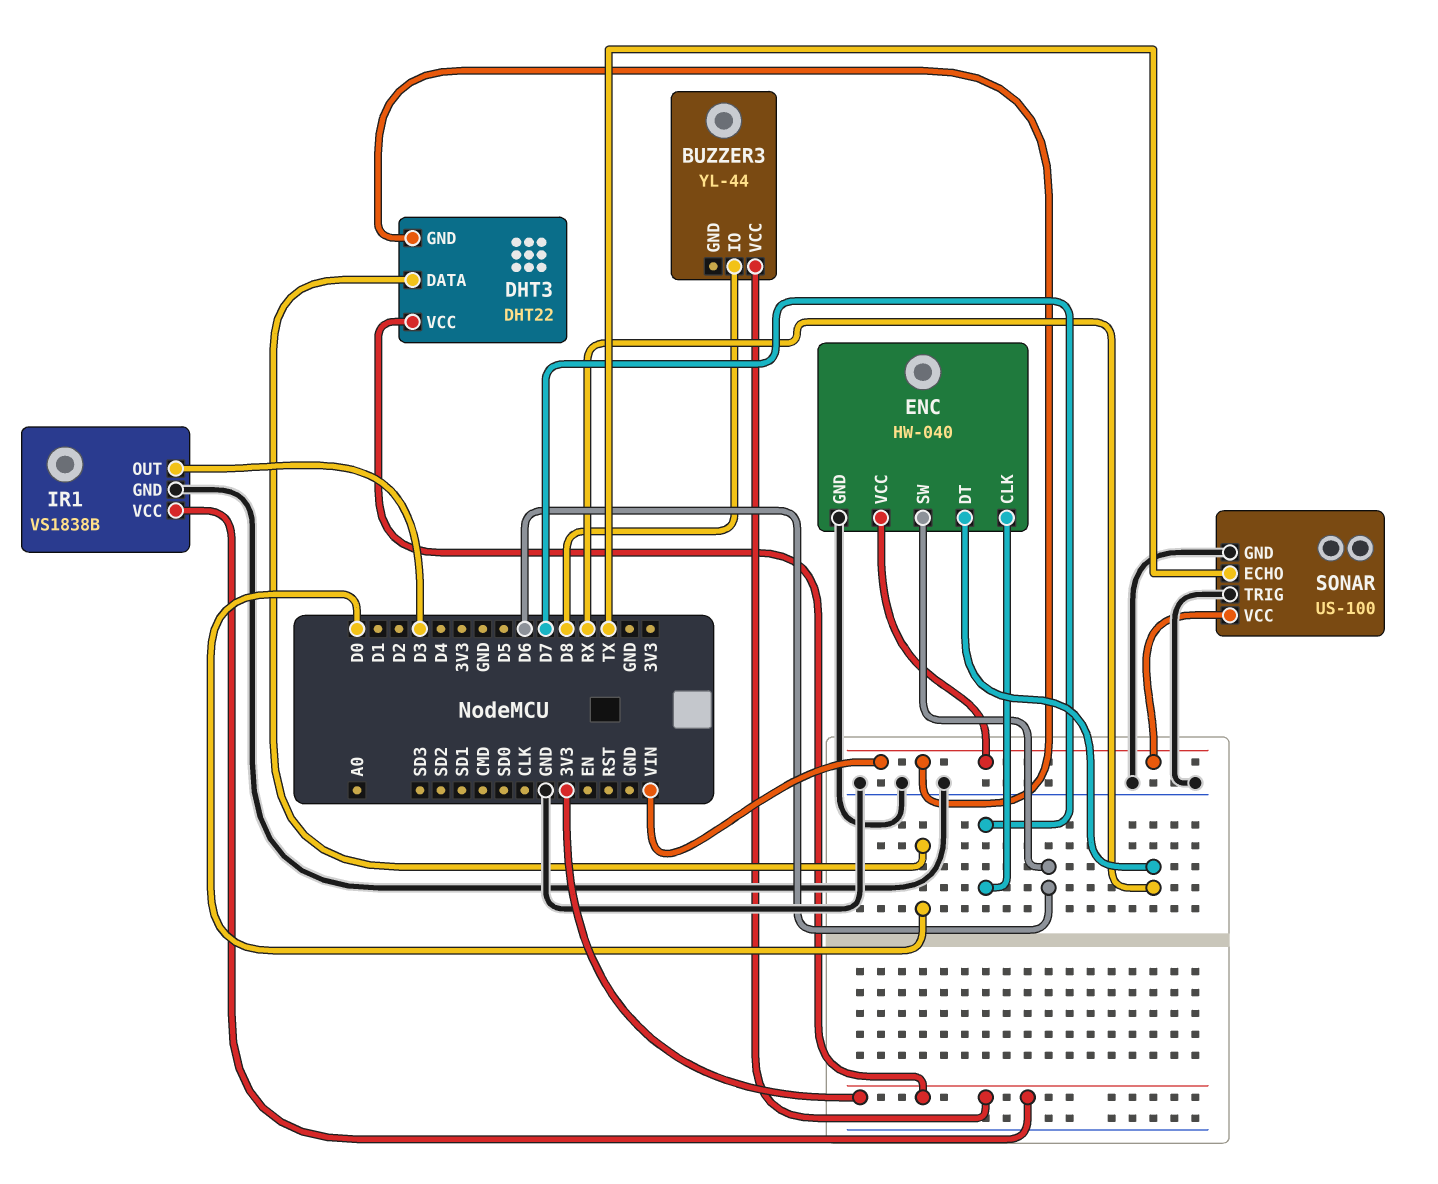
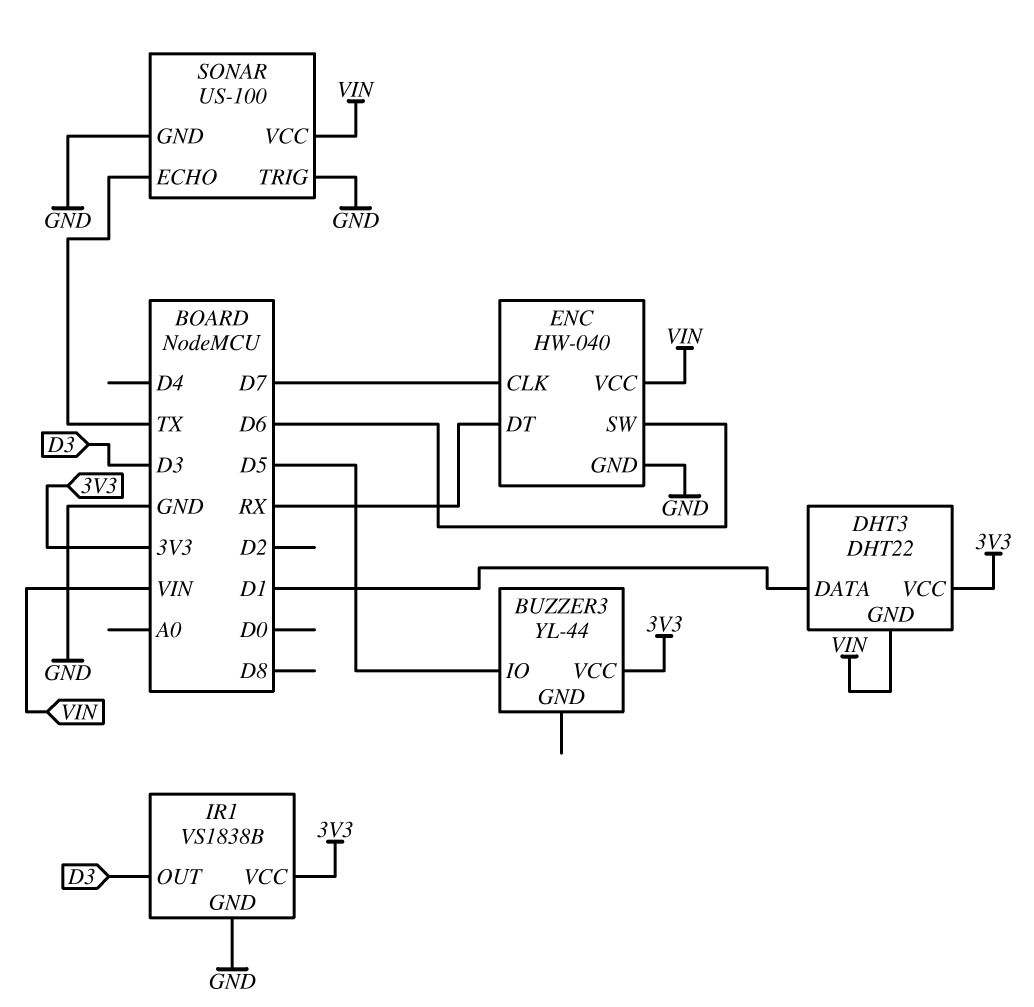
BUZZER3 pin IO: D8 -> D5
DHT3 pin DATA: D0 -> D1

